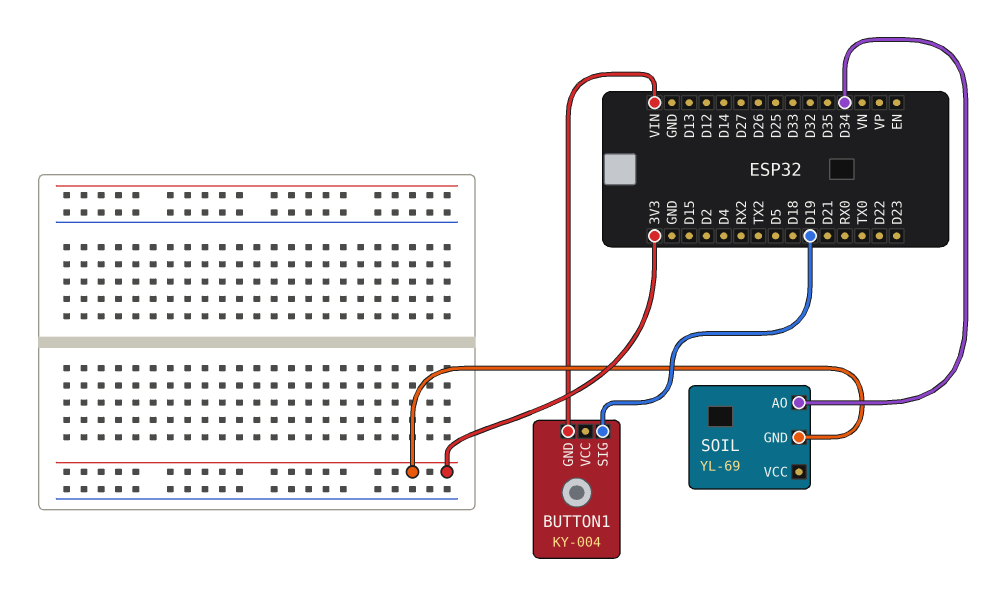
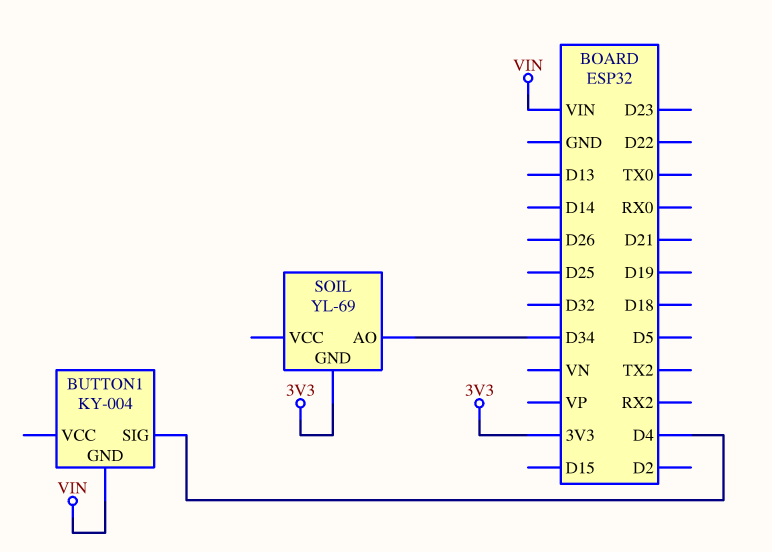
BUTTON1 pin SIG: D19 -> D4

